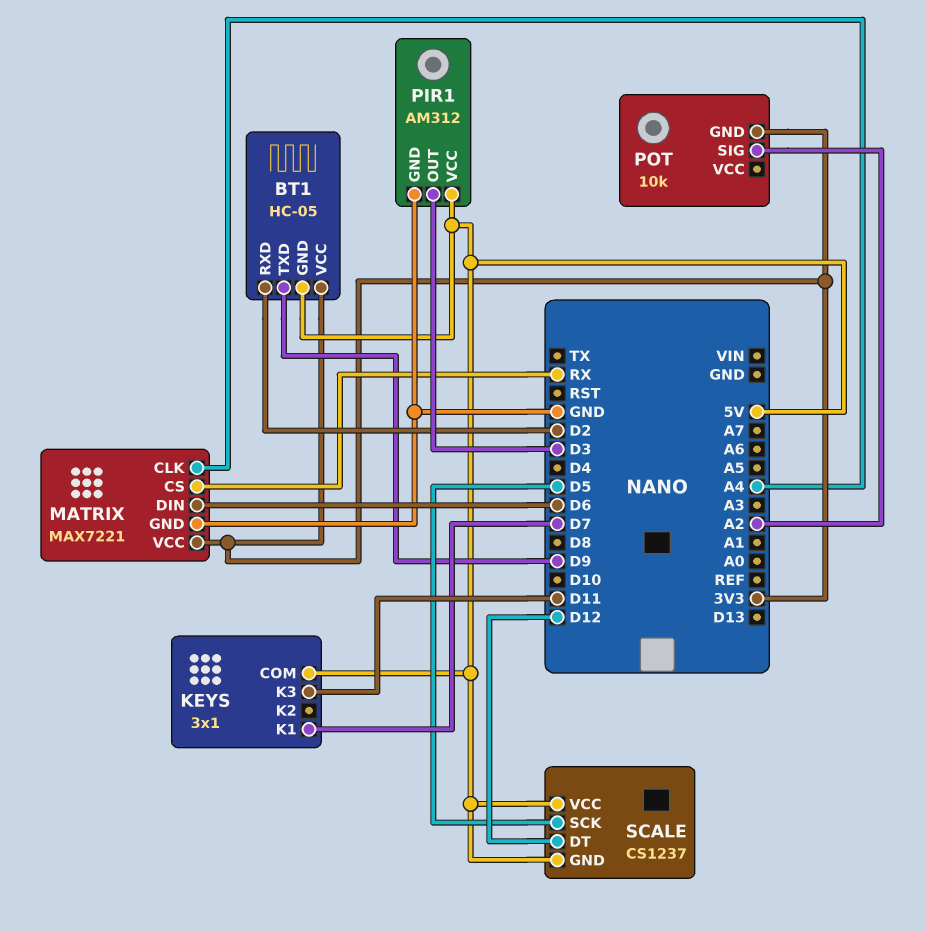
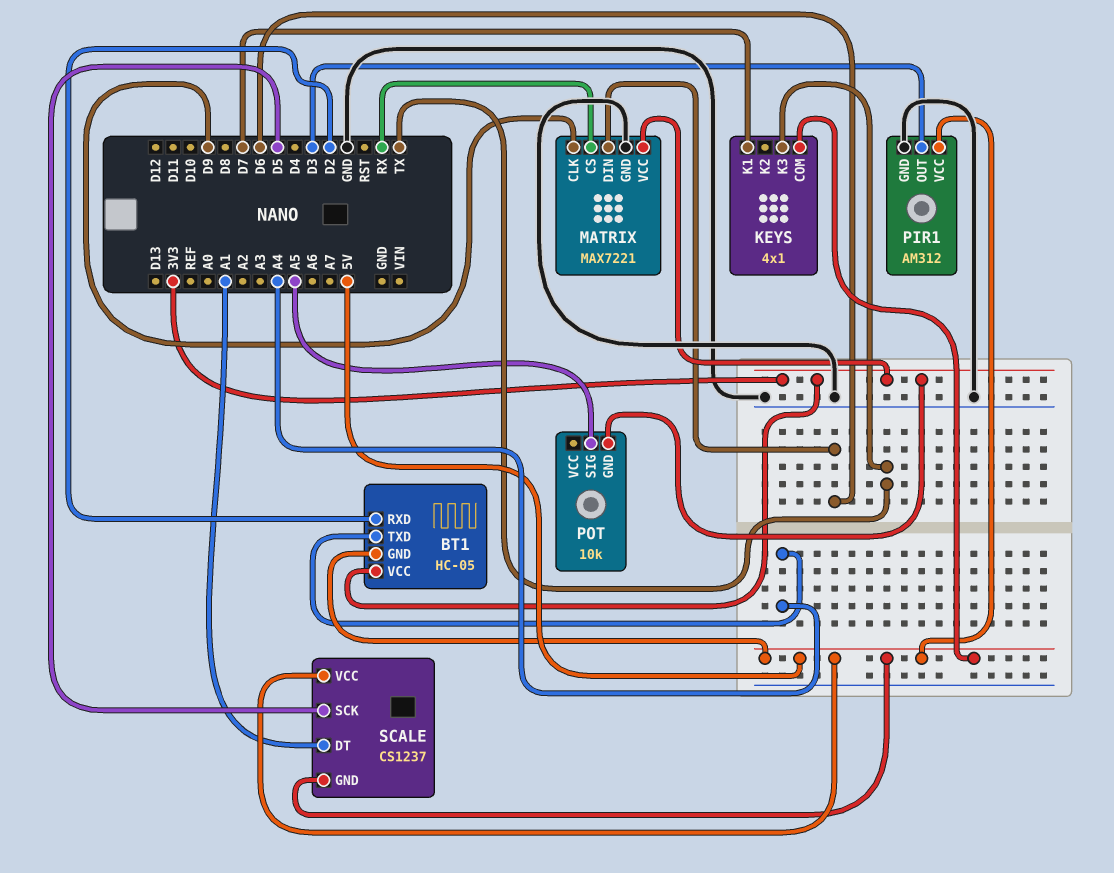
BT1 pin TXD: D9 -> A4
KEYS: 3x1 -> 4x1
KEYS pin K3: D11 -> TX
MATRIX pin CLK: A4 -> D9
POT pin SIG: A2 -> A5
SCALE pin DT: D12 -> A1

